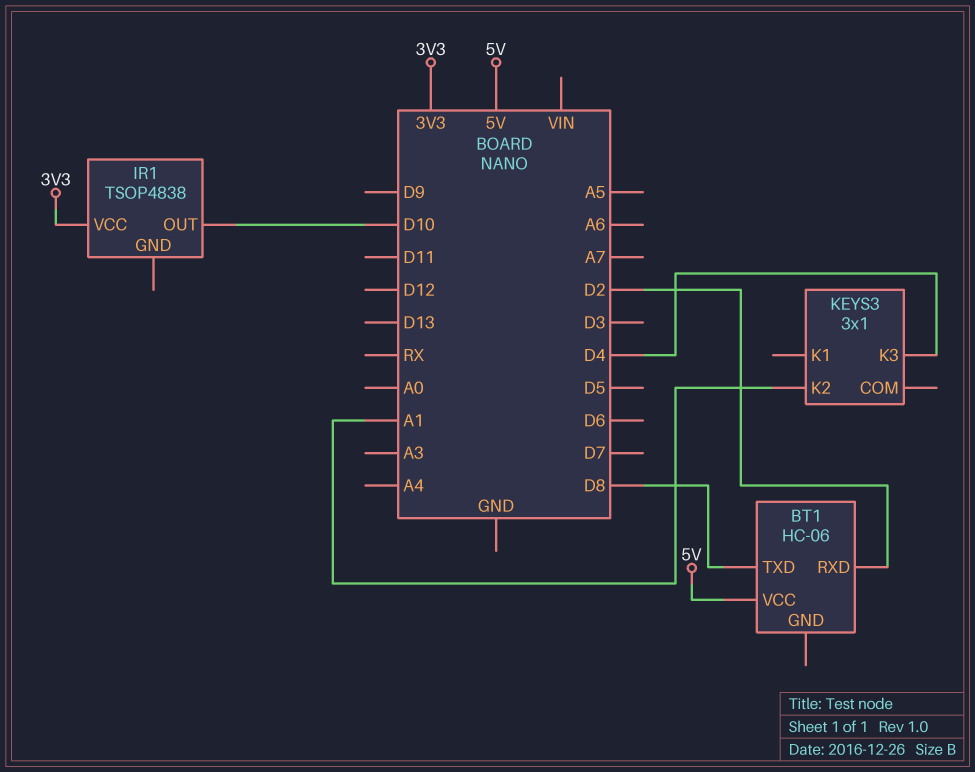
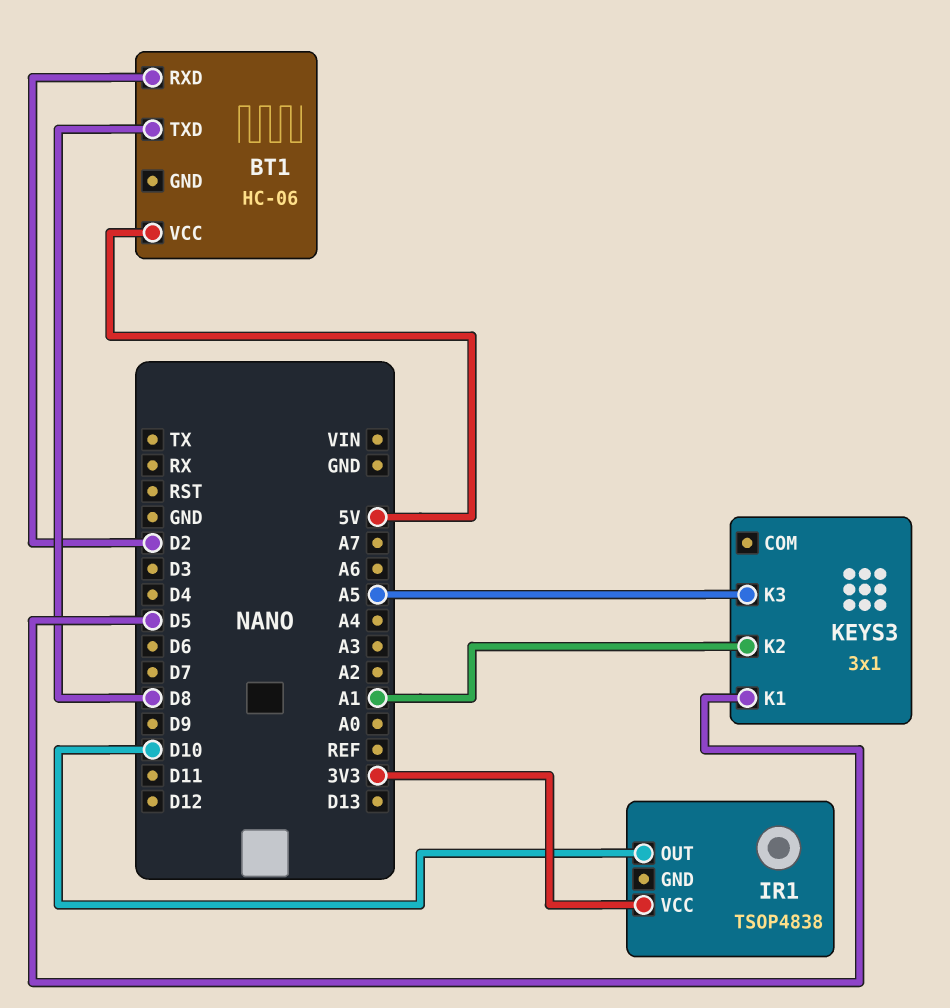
KEYS3 pin K1: none -> D5
KEYS3 pin K3: D4 -> A5

